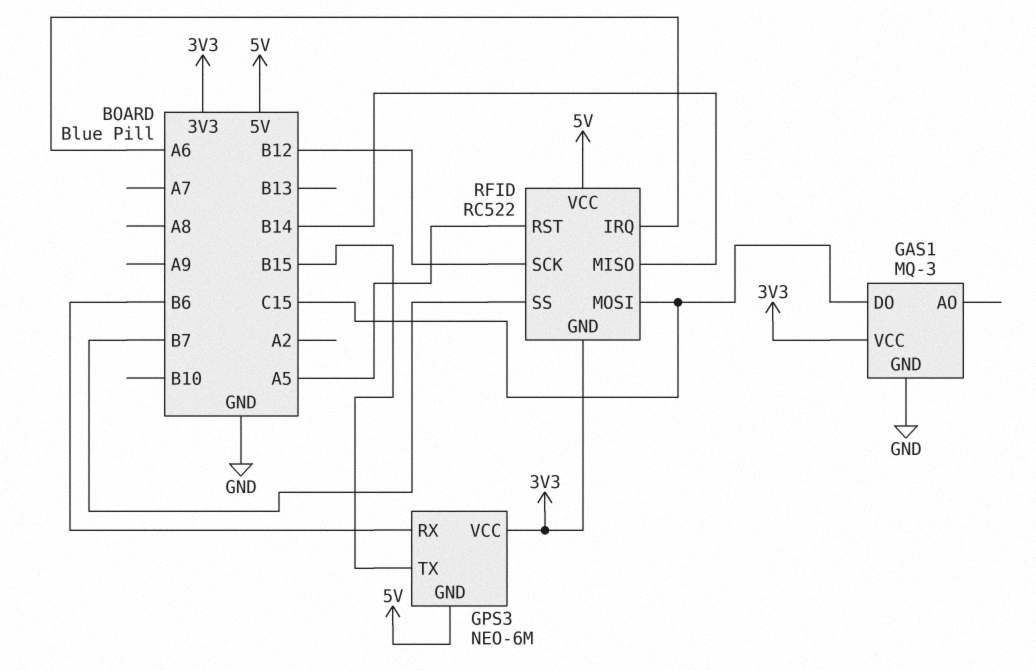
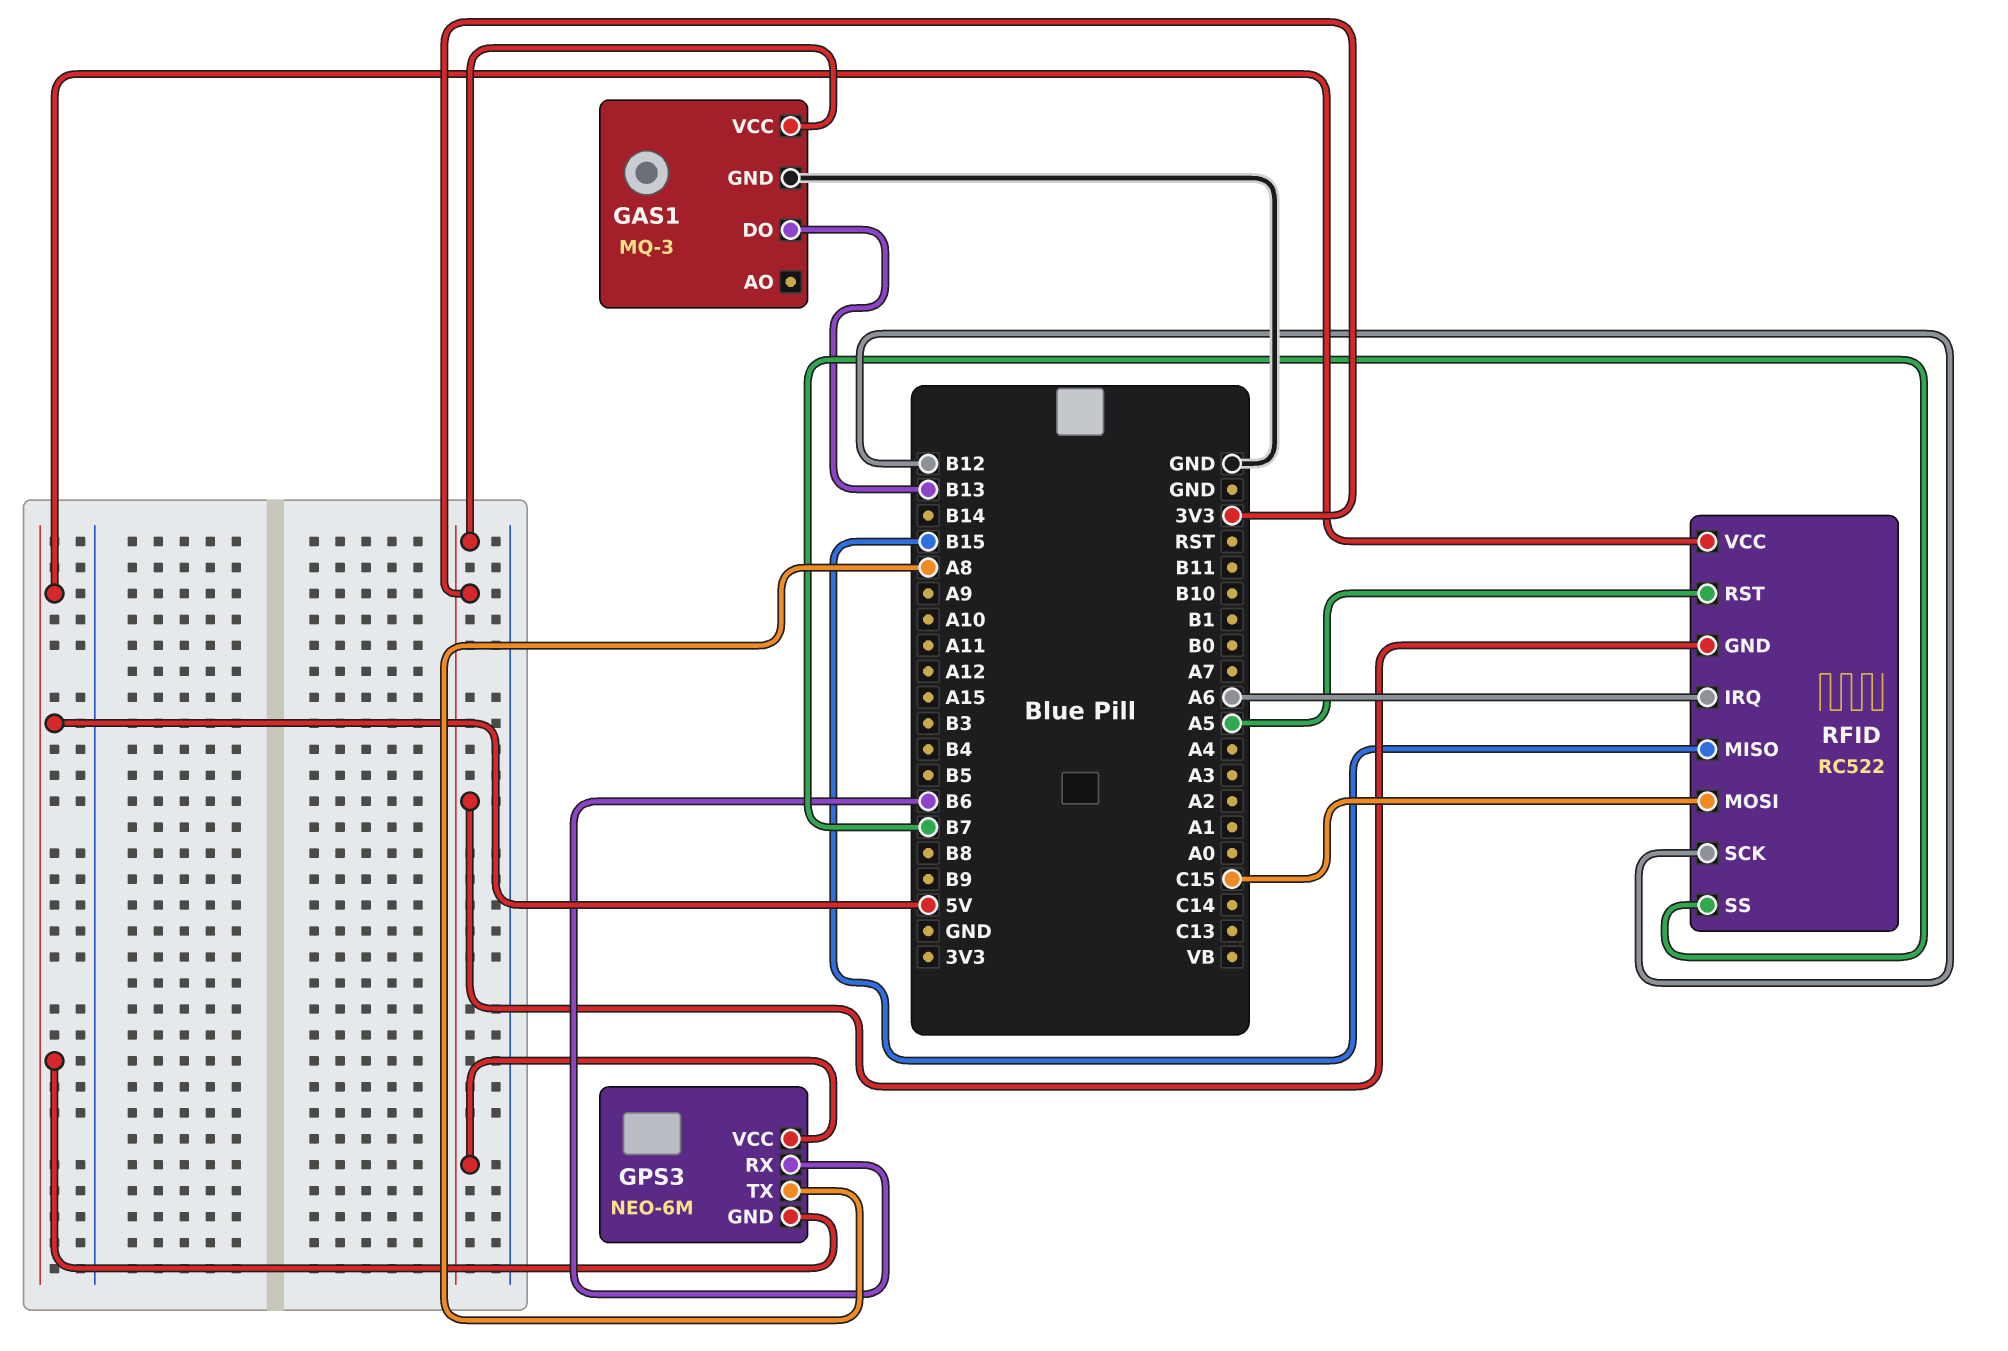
GAS1 pin DO: C15 -> B13
GPS3 pin TX: B15 -> A8
RFID pin MISO: B14 -> B15

